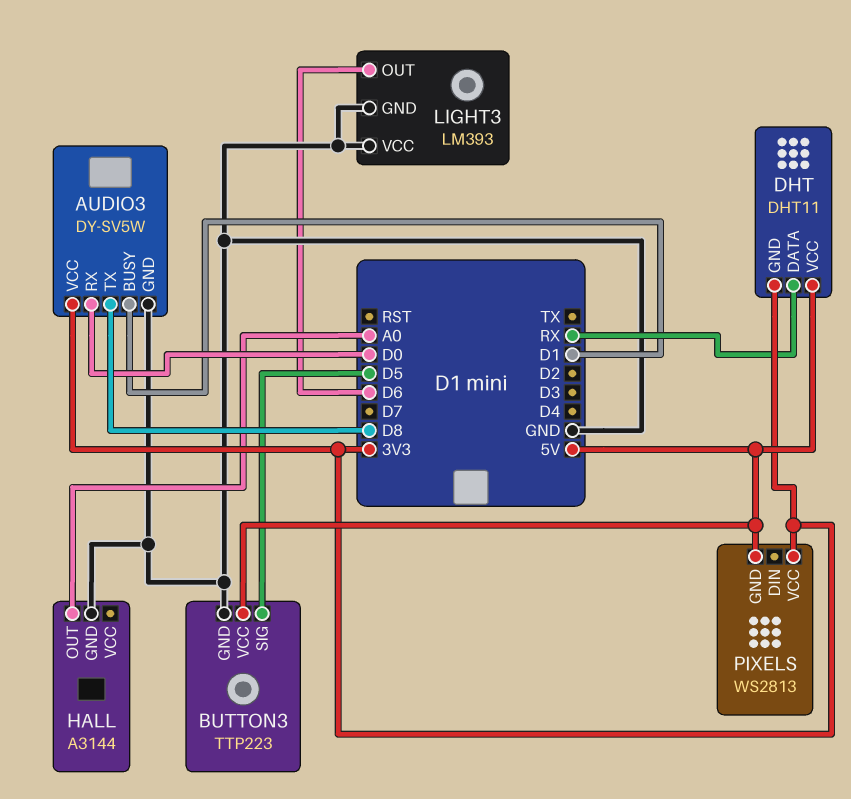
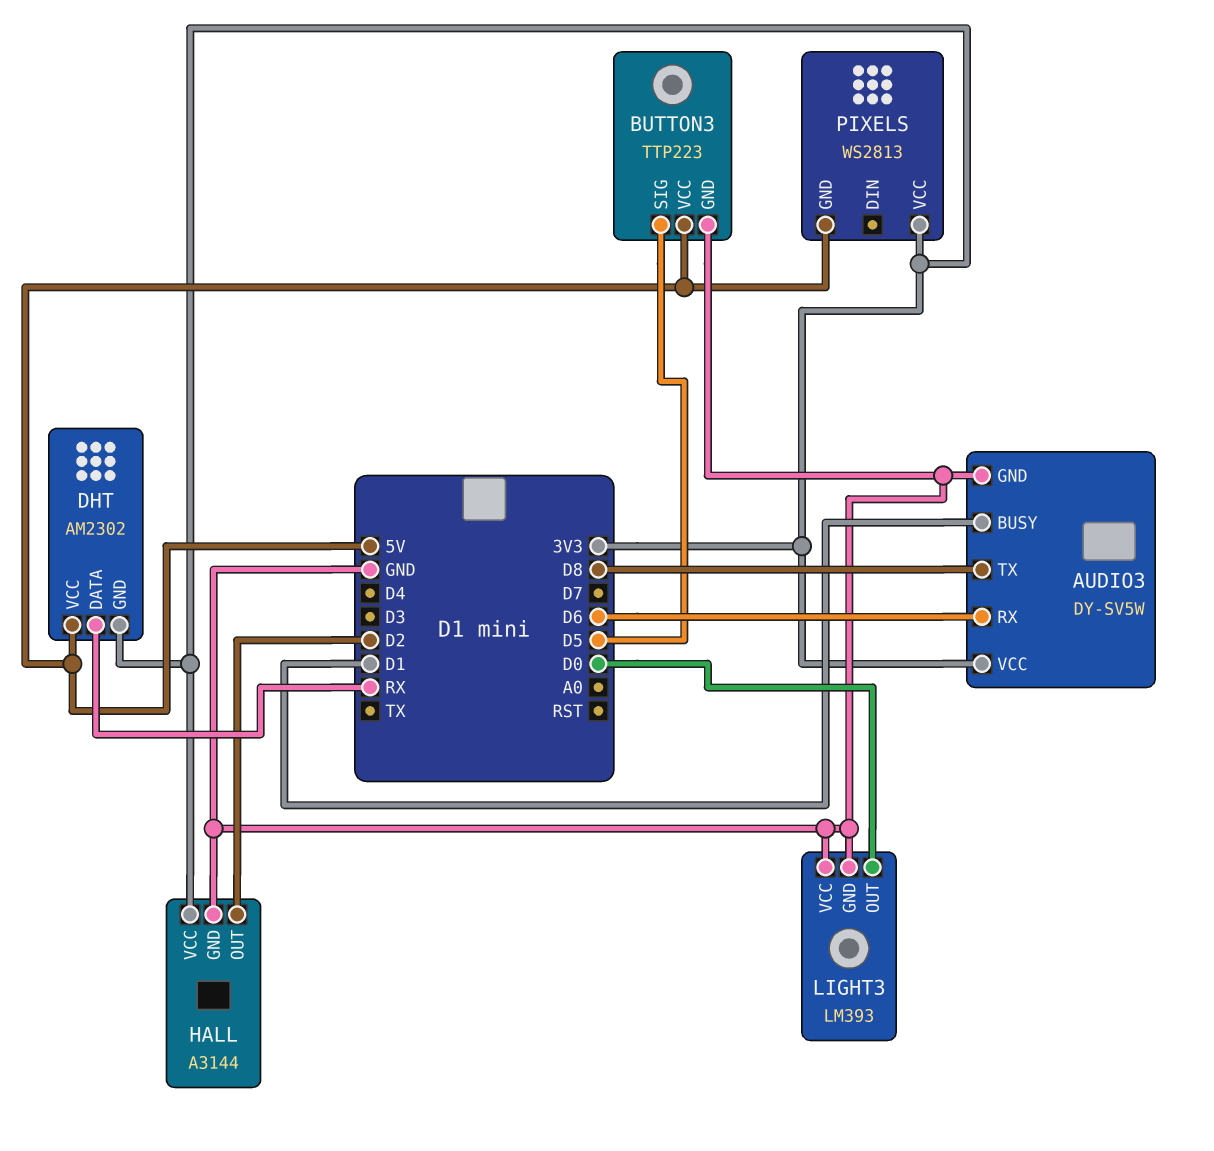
AUDIO3 pin RX: D0 -> D6
DHT: DHT11 -> AM2302
HALL pin OUT: A0 -> D2
HALL pin VCC: none -> 3V3
LIGHT3 pin OUT: D6 -> D0

